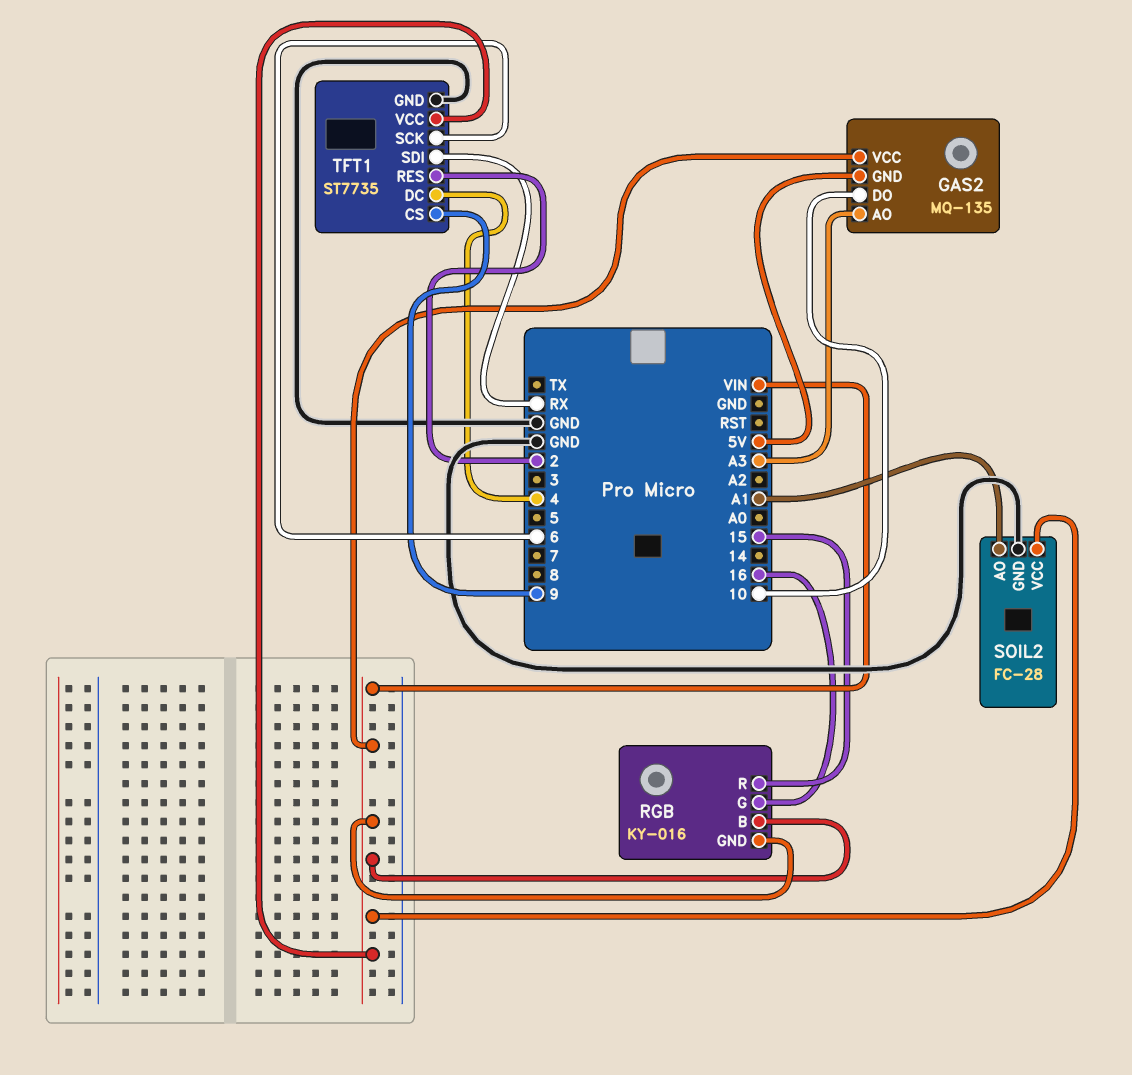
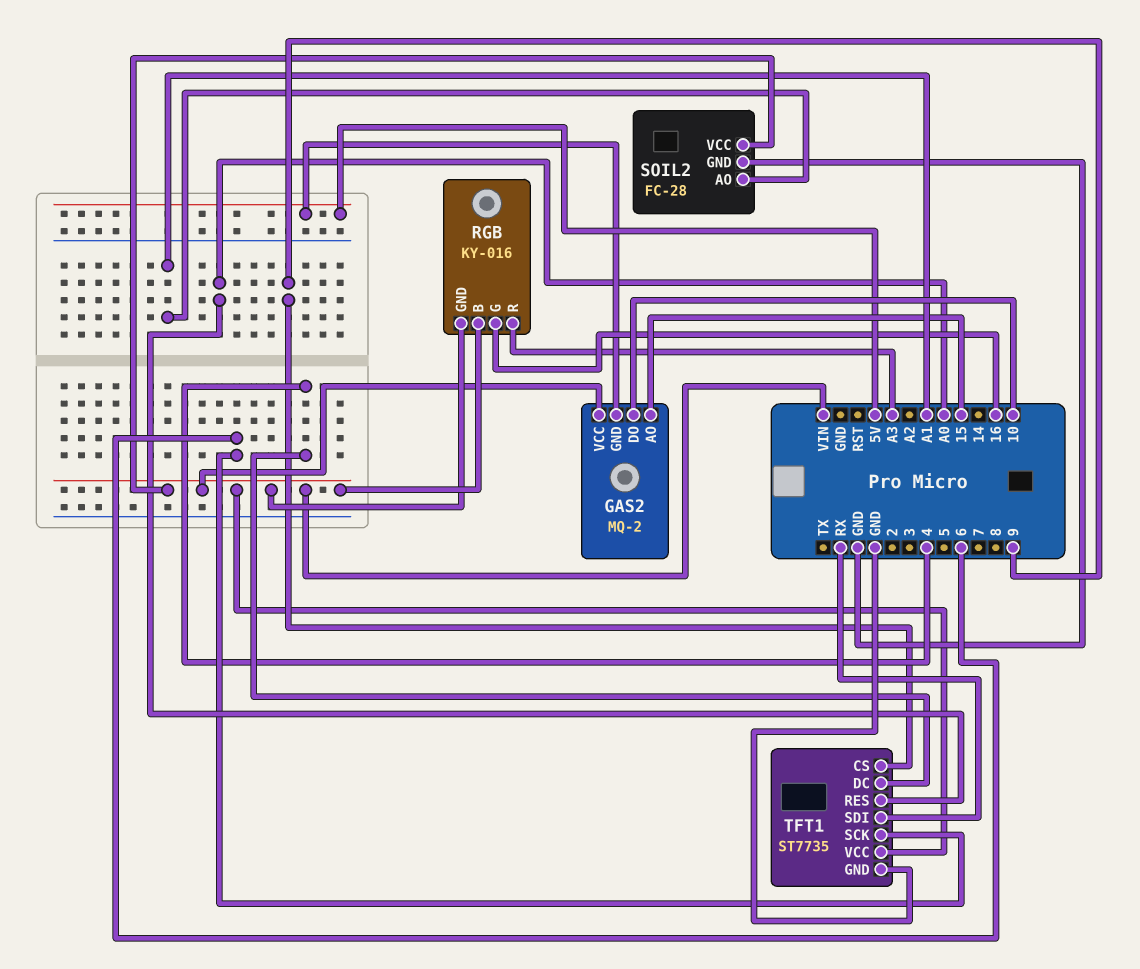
GAS2: MQ-135 -> MQ-2
GAS2 pin AO: A3 -> 15
RGB pin R: 15 -> A3
TFT1 pin RES: 2 -> A0

